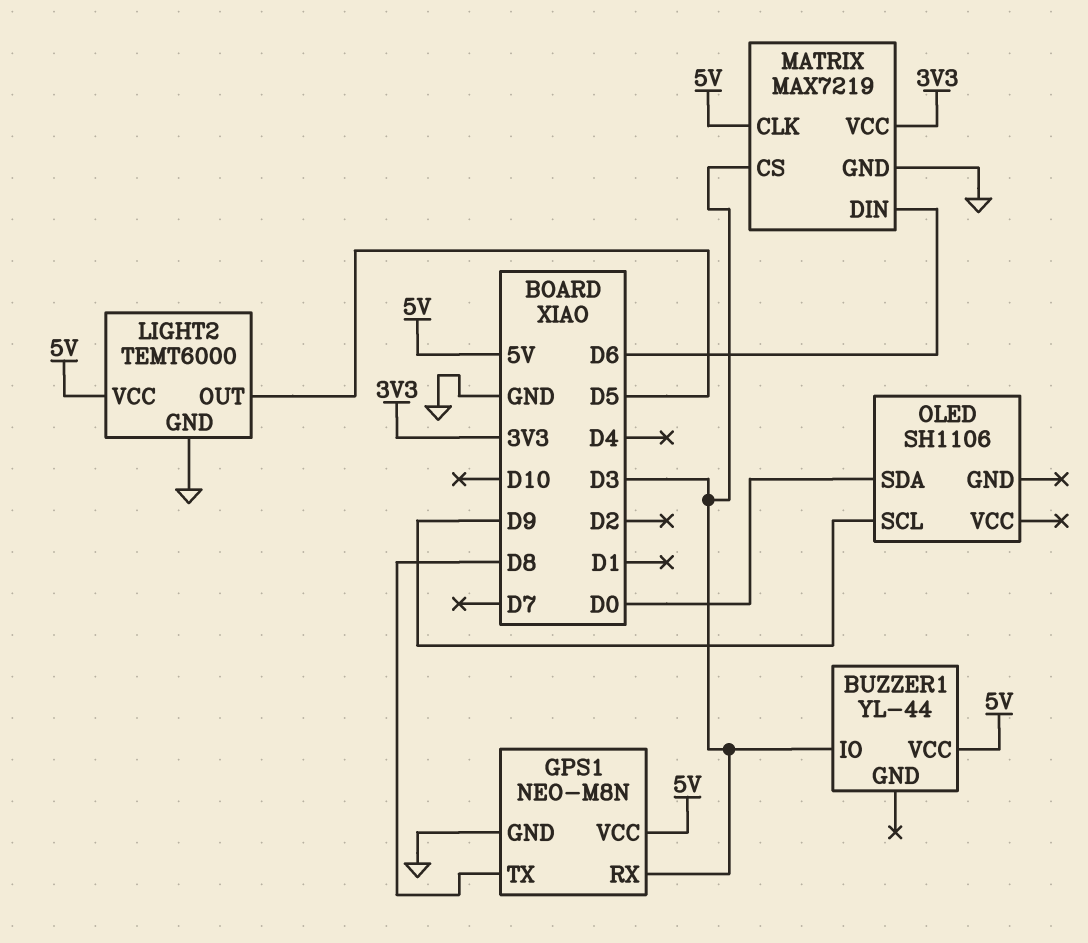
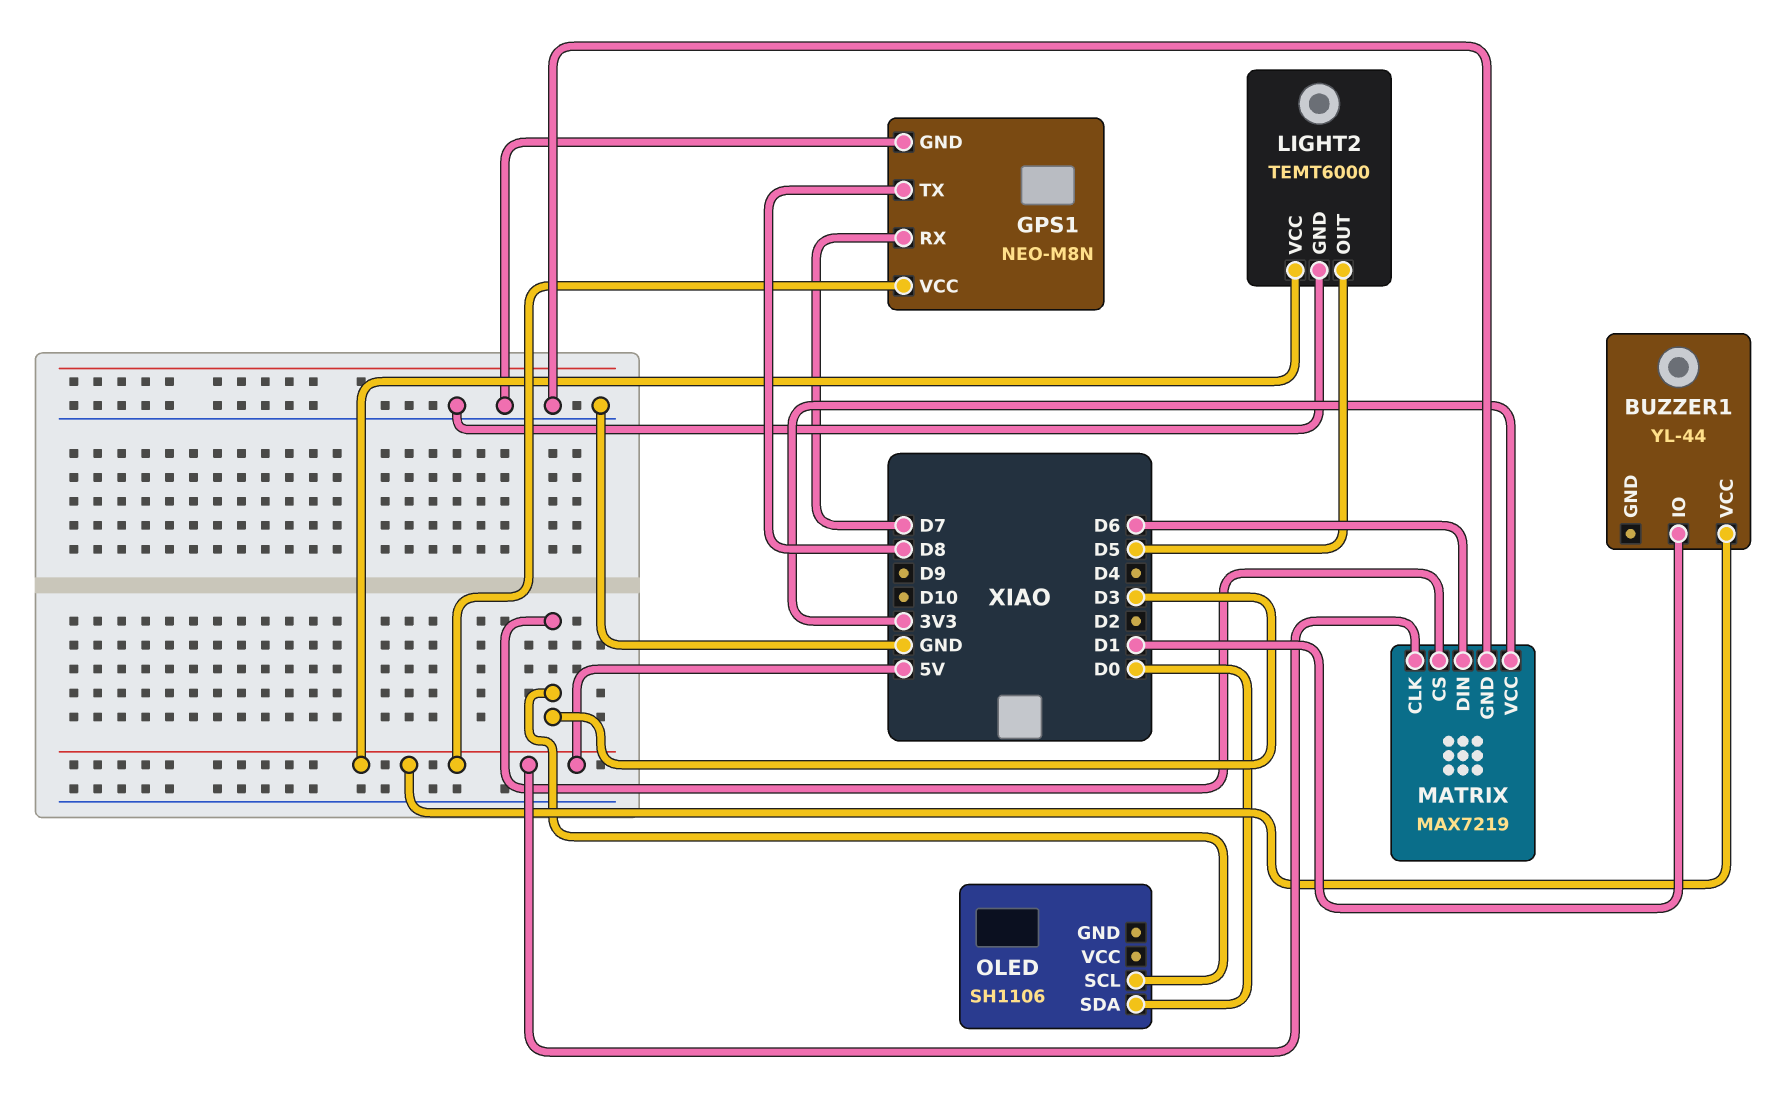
BUZZER1 pin IO: D3 -> D1
GPS1 pin RX: D3 -> D7
OLED pin SCL: D9 -> D3

